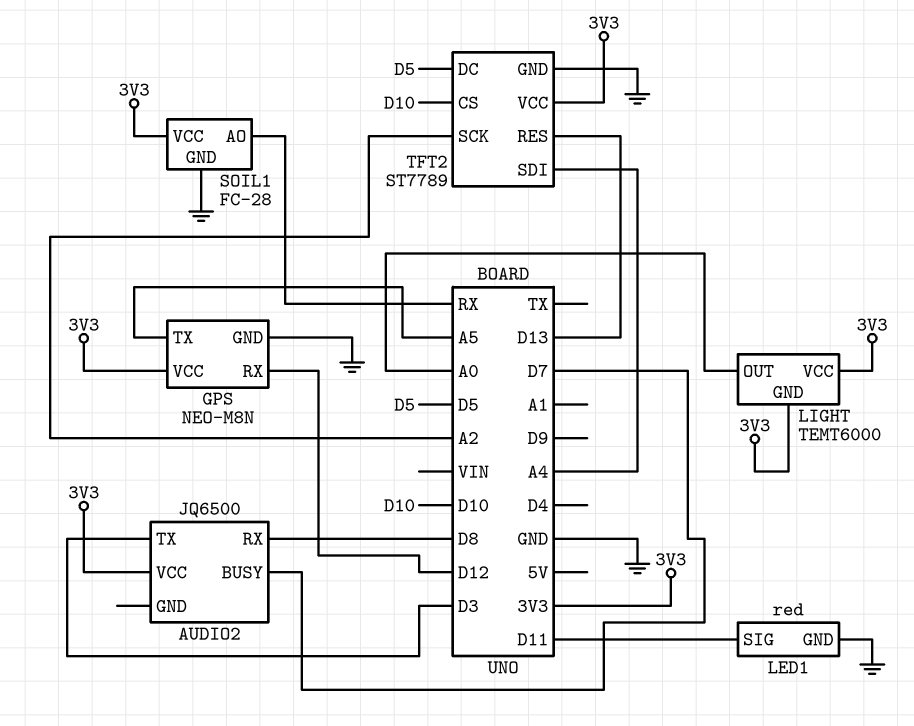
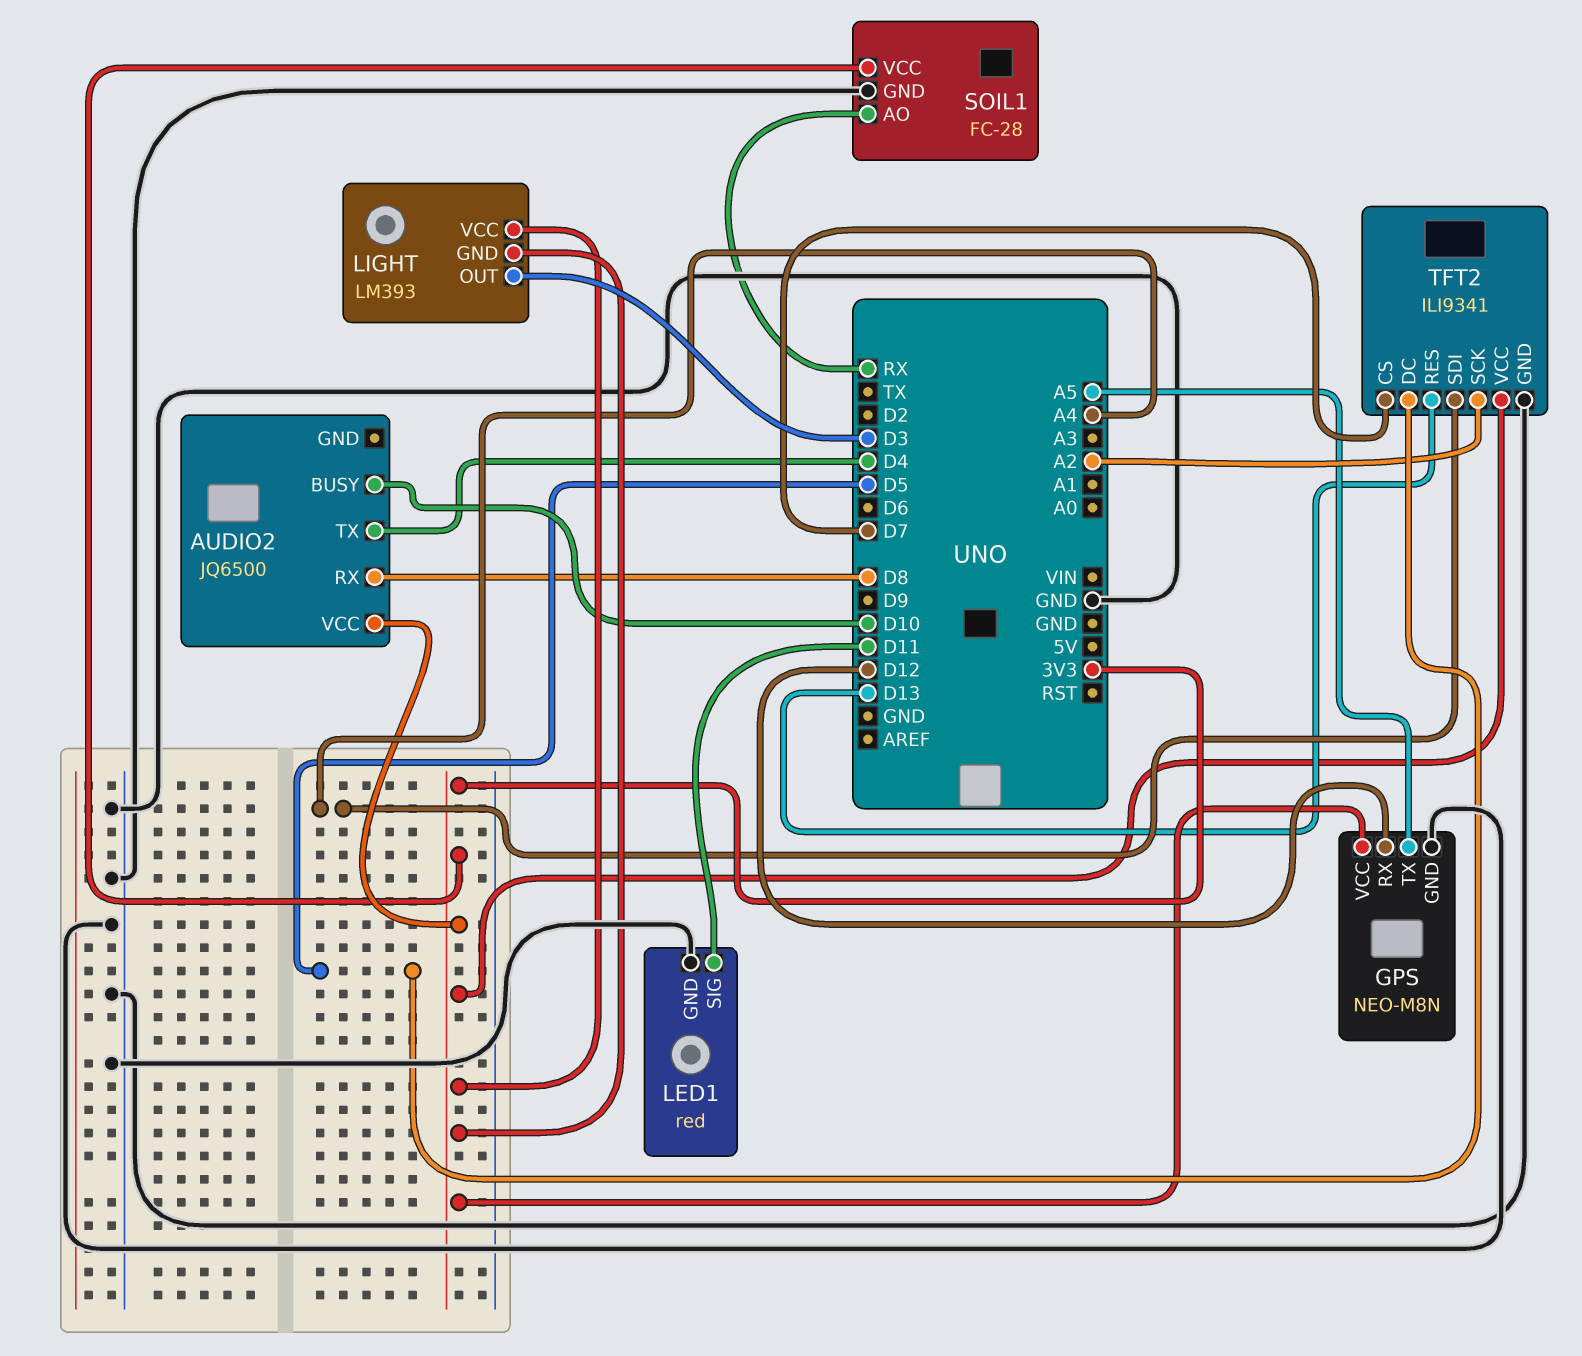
AUDIO2 pin BUSY: D7 -> D10
AUDIO2 pin TX: D3 -> D4
LIGHT: TEMT6000 -> LM393
LIGHT pin OUT: A0 -> D3
TFT2: ST7789 -> ILI9341
TFT2 pin CS: D10 -> D7

